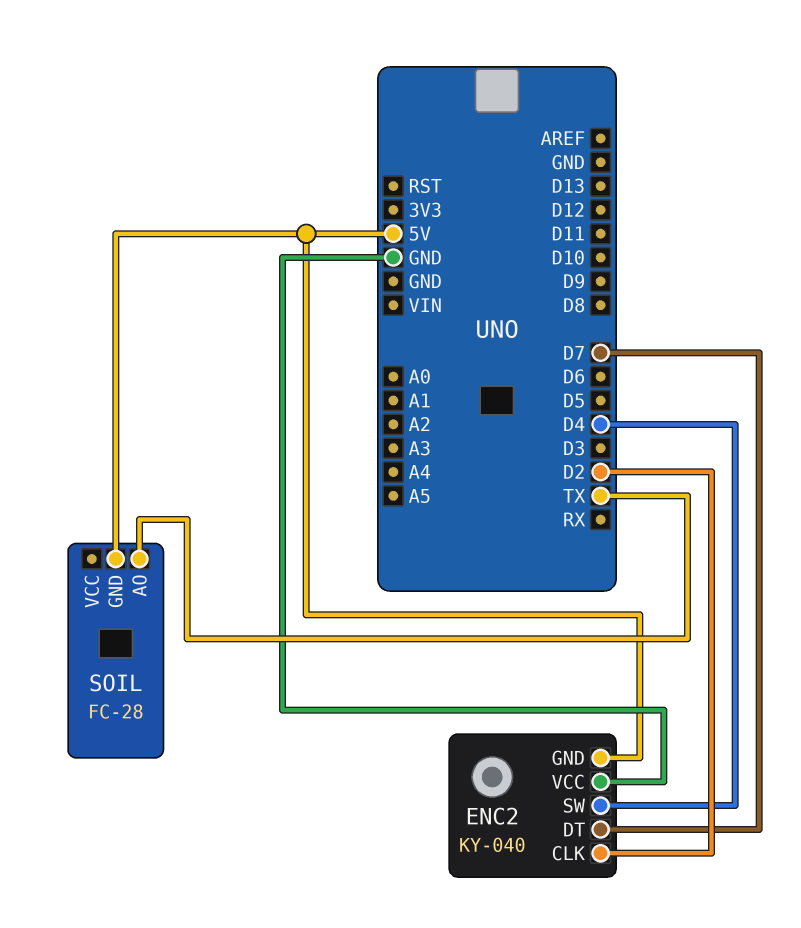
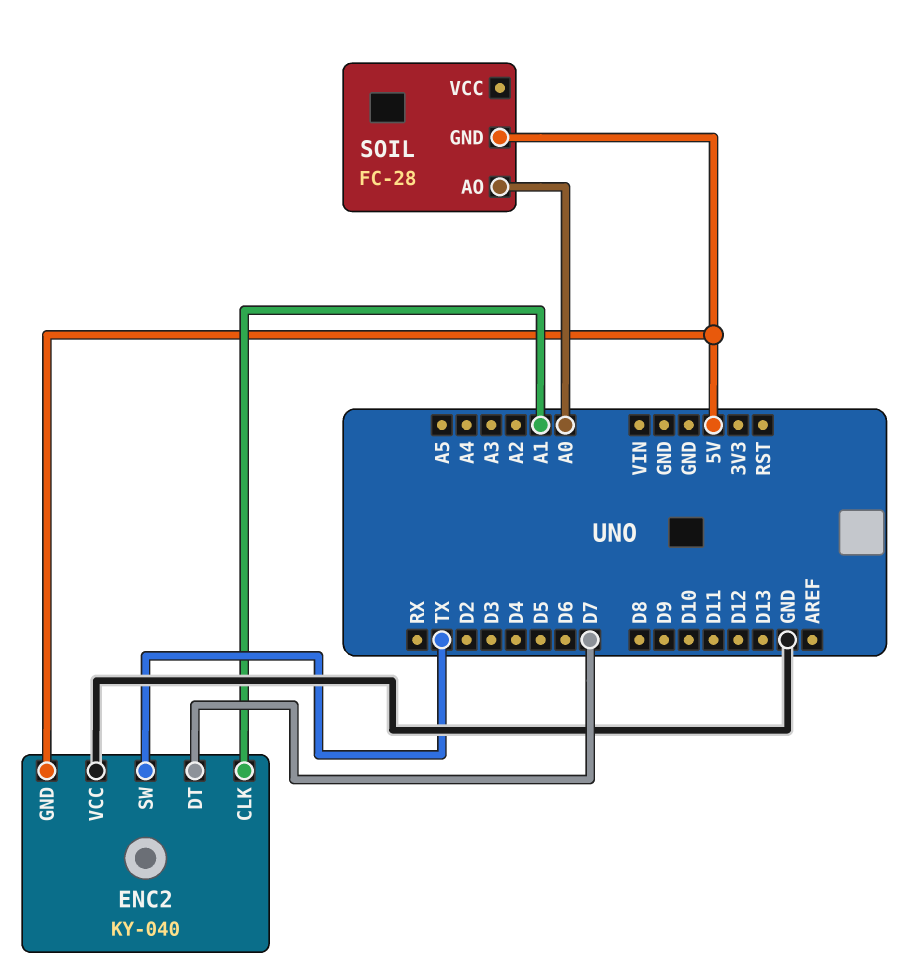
ENC2 pin CLK: D2 -> A1
ENC2 pin SW: D4 -> TX
SOIL pin AO: TX -> A0

